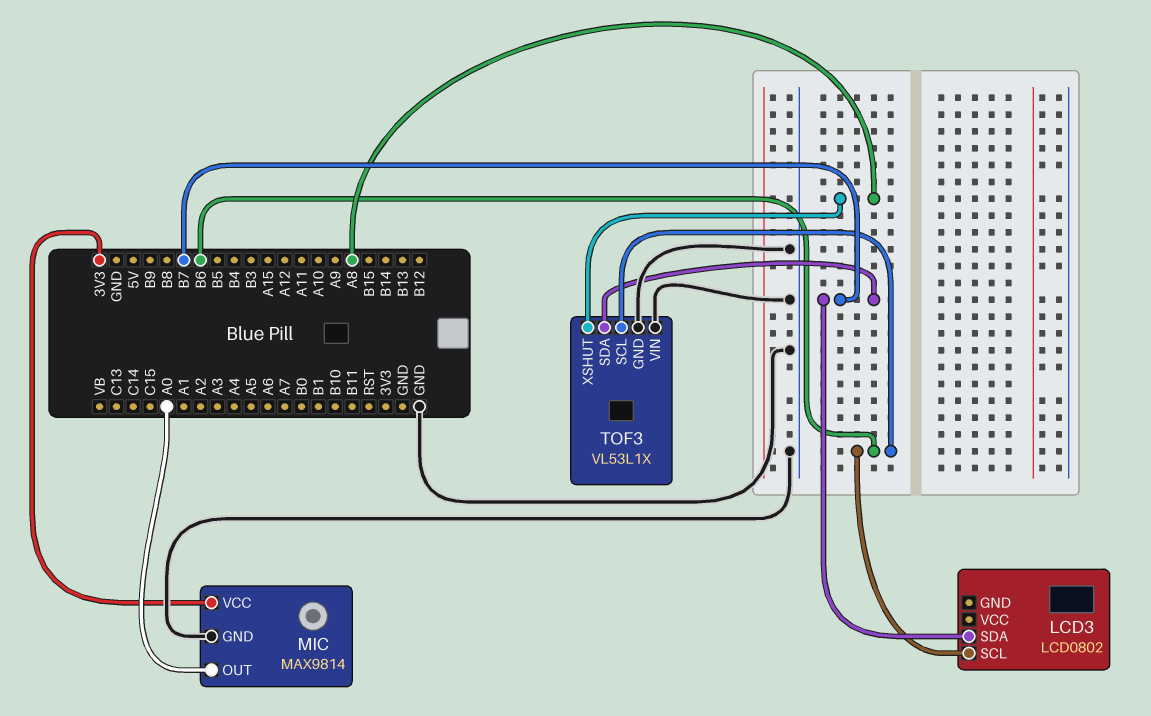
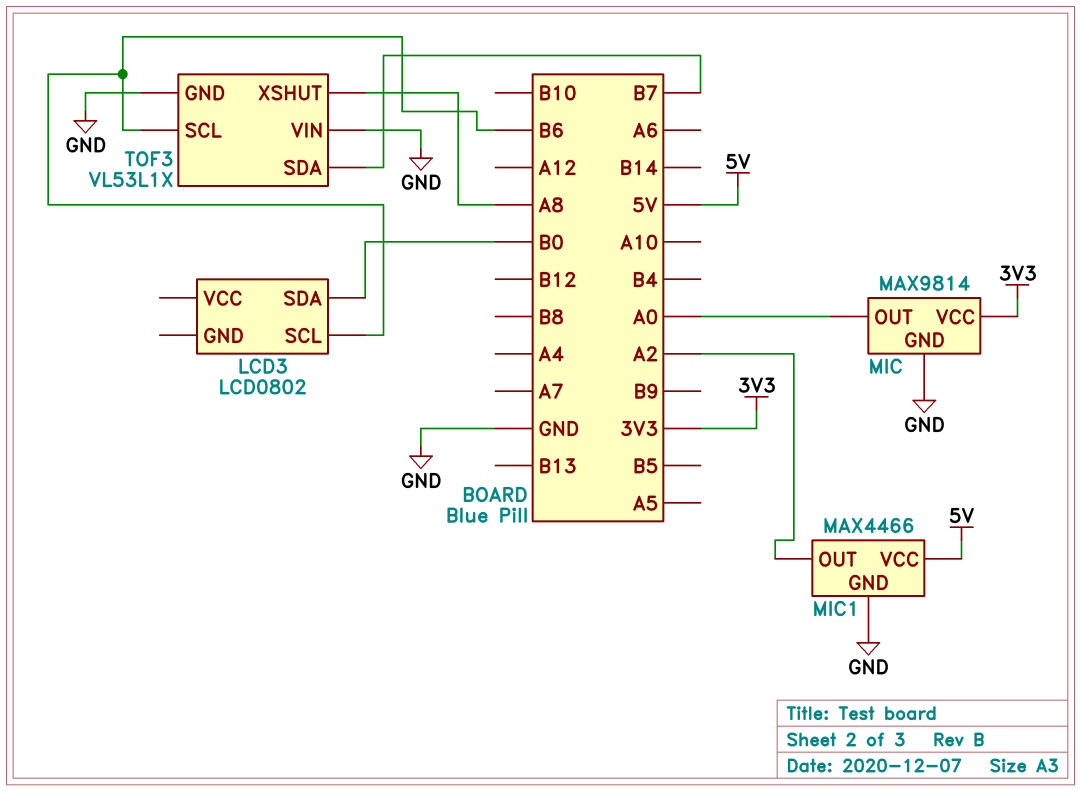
LCD3 pin SDA: B7 -> B0
MIC1: none -> MAX4466
MIC1 pin GND: none -> GND
MIC1 pin OUT: none -> A2
MIC1 pin VCC: none -> 5V

